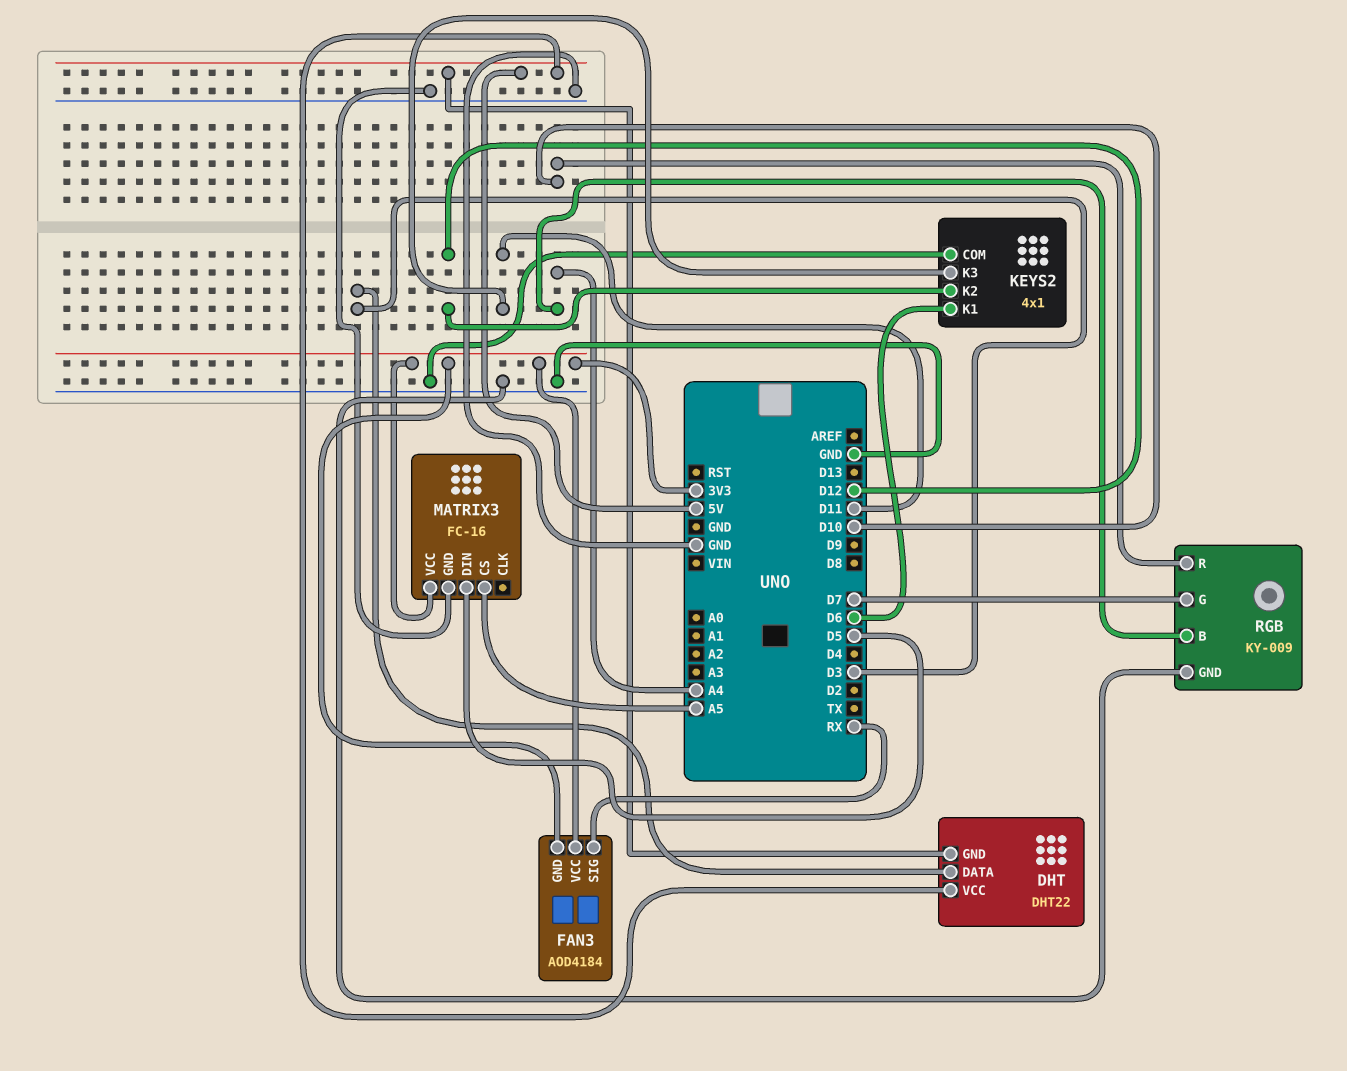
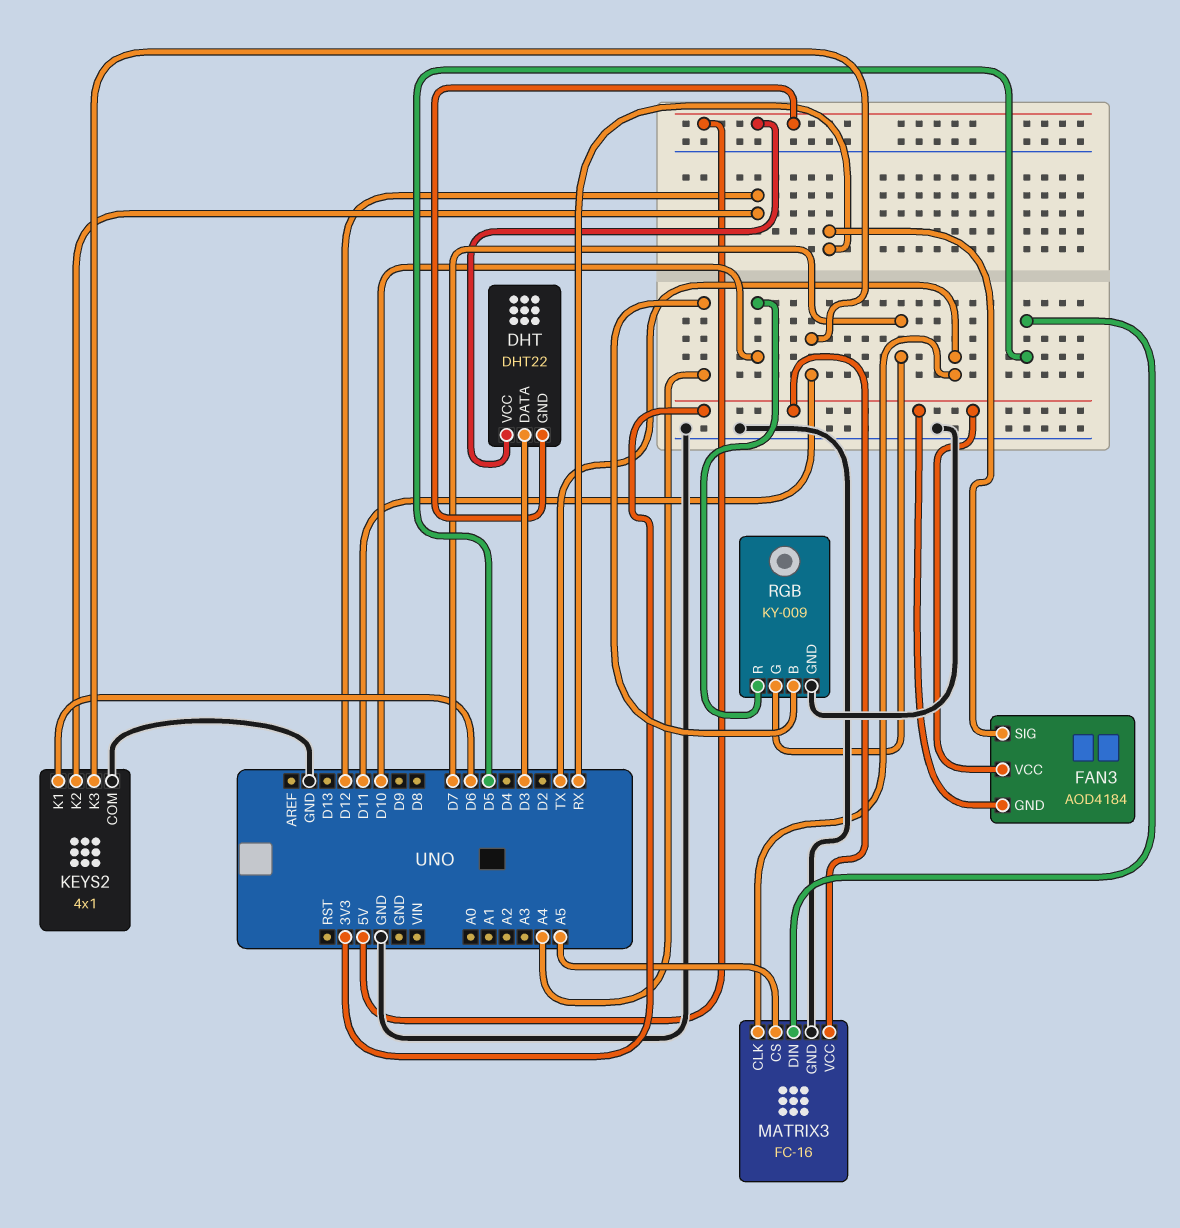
MATRIX3 pin CLK: none -> TX

